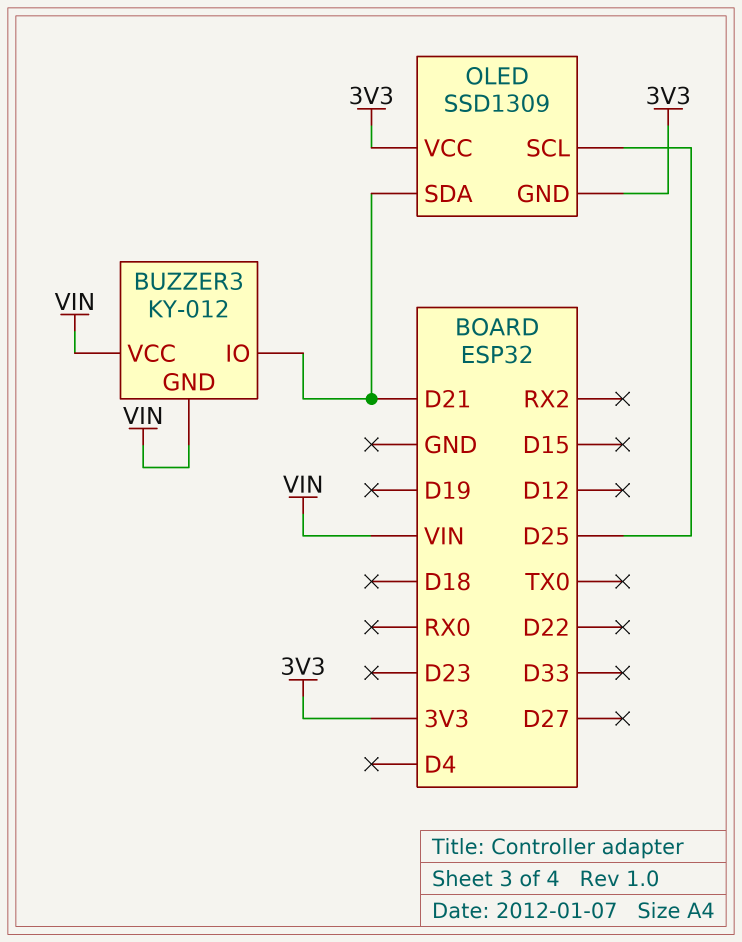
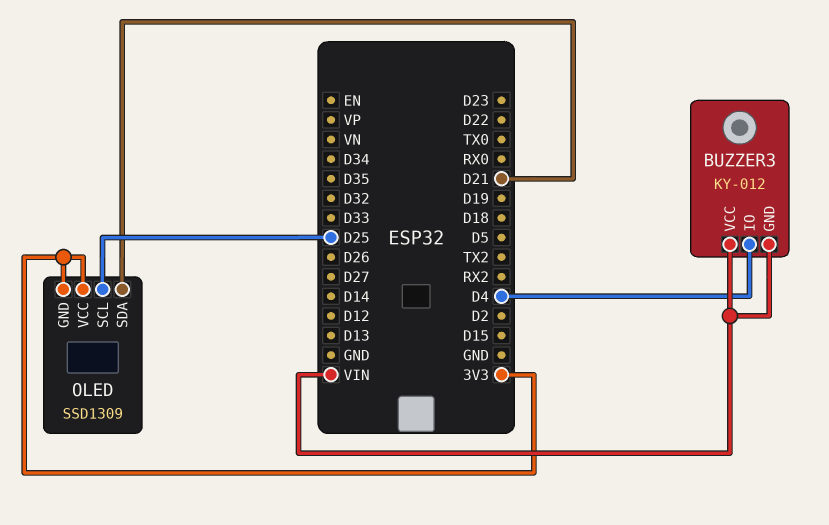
BUZZER3 pin IO: D21 -> D4

